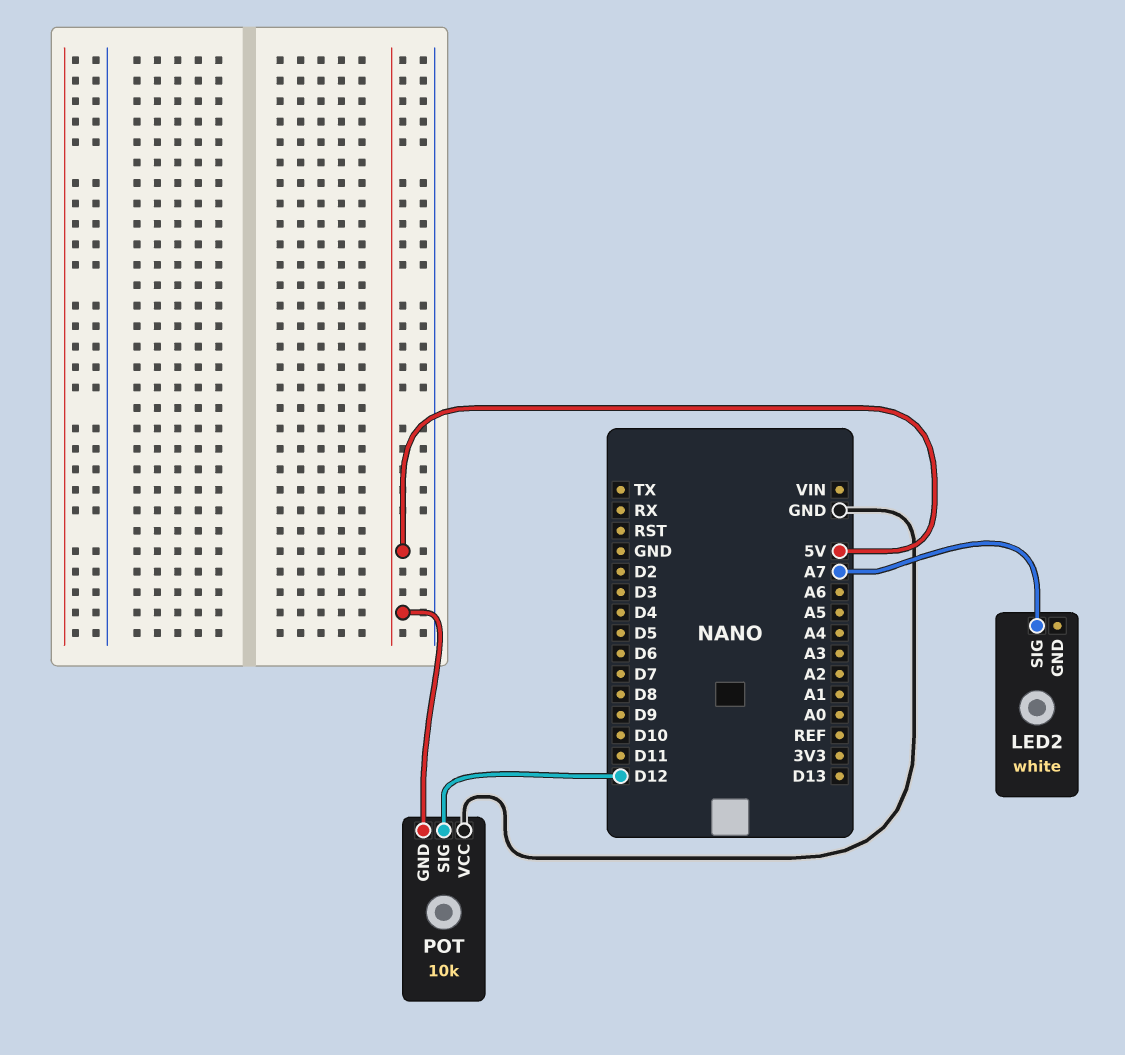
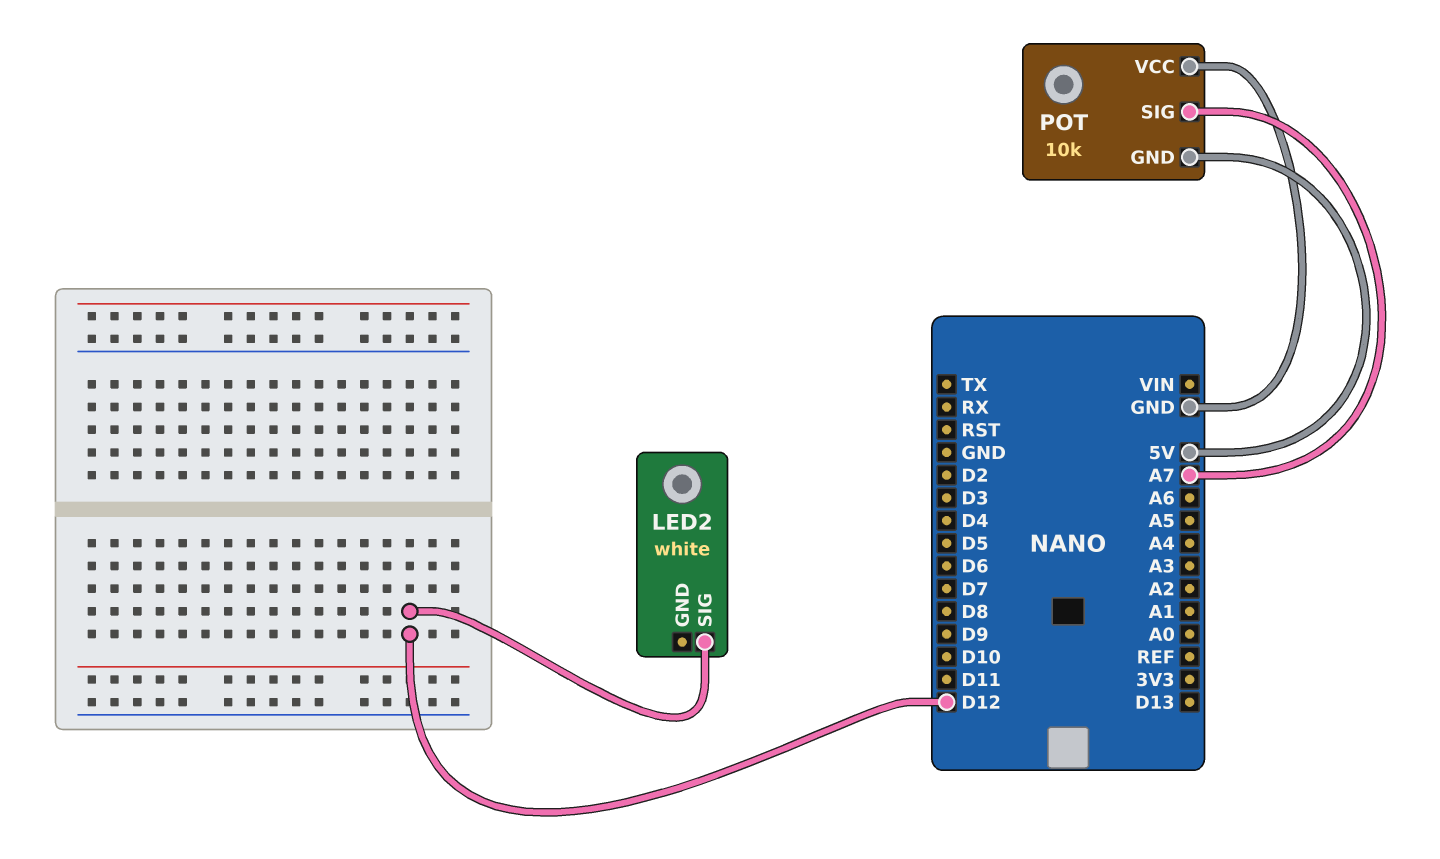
LED2 pin SIG: A7 -> D12
POT pin SIG: D12 -> A7

